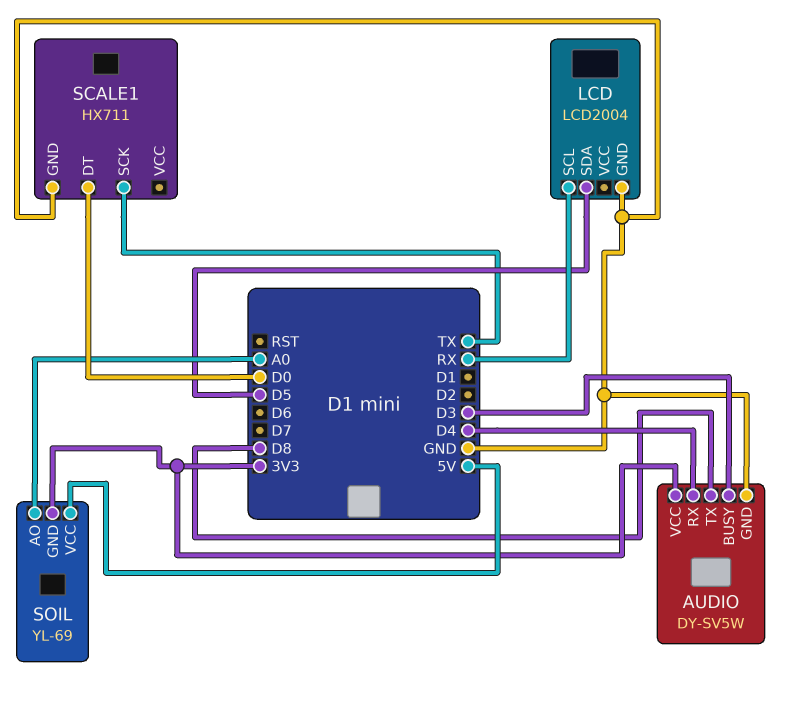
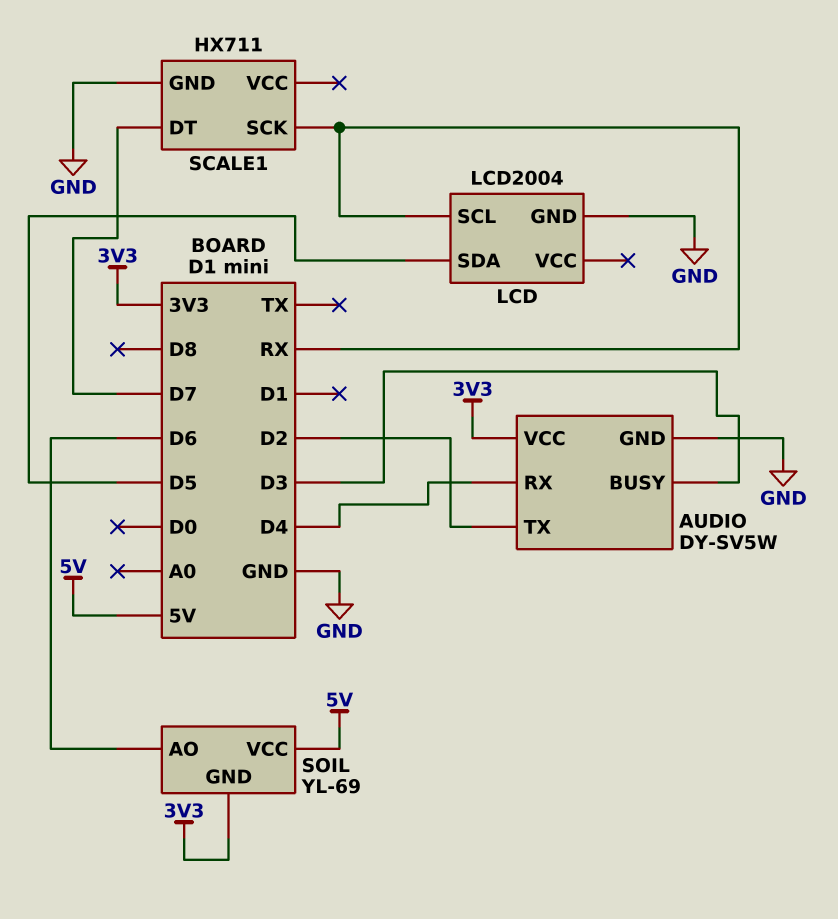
AUDIO pin TX: D8 -> D2
SCALE1 pin DT: D0 -> D7
SCALE1 pin SCK: TX -> RX
SOIL pin AO: A0 -> D6

